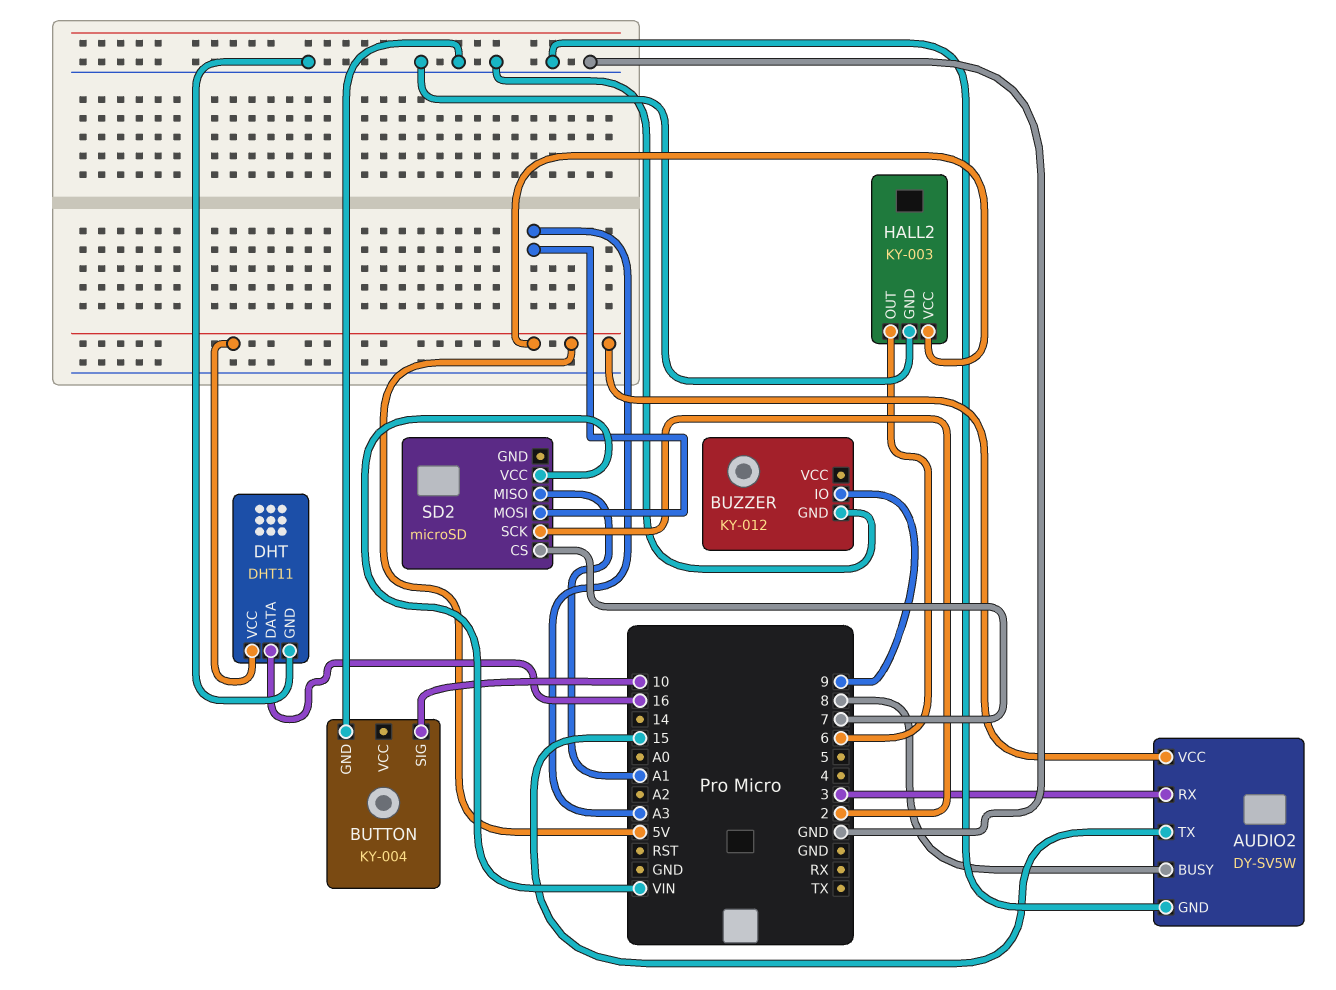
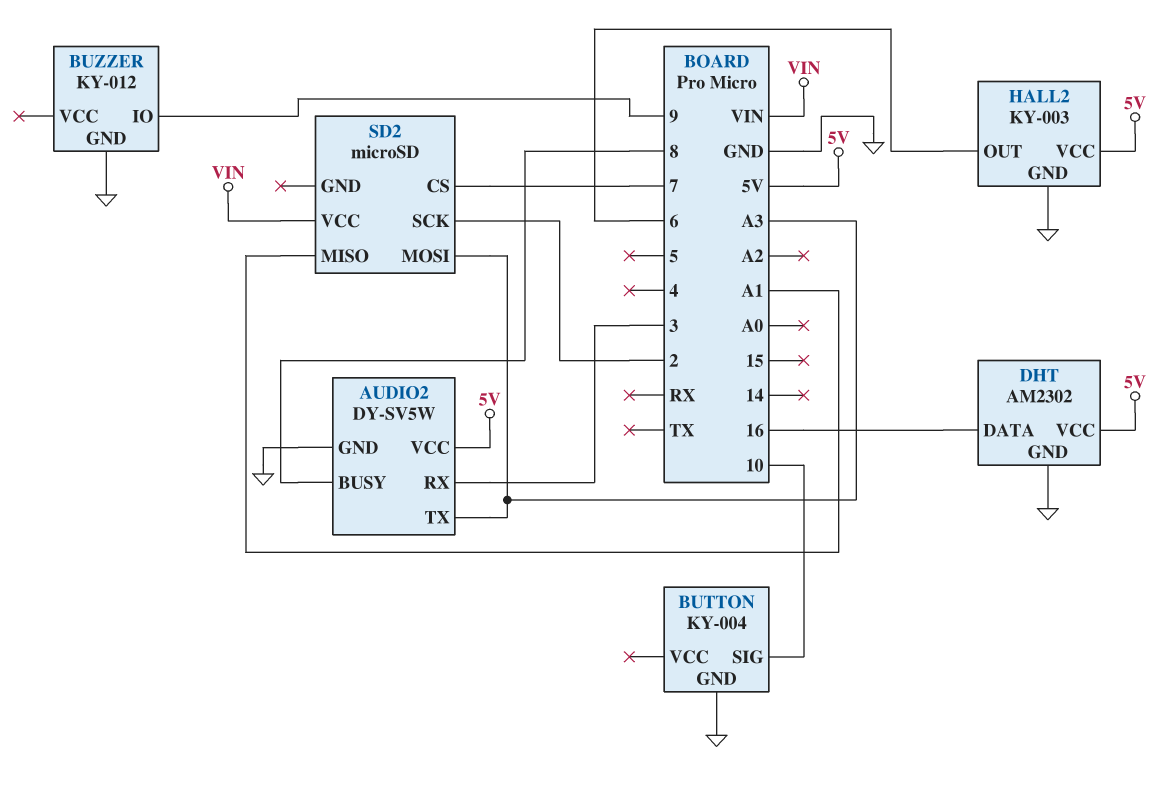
AUDIO2 pin TX: 15 -> A3
DHT: DHT11 -> AM2302

